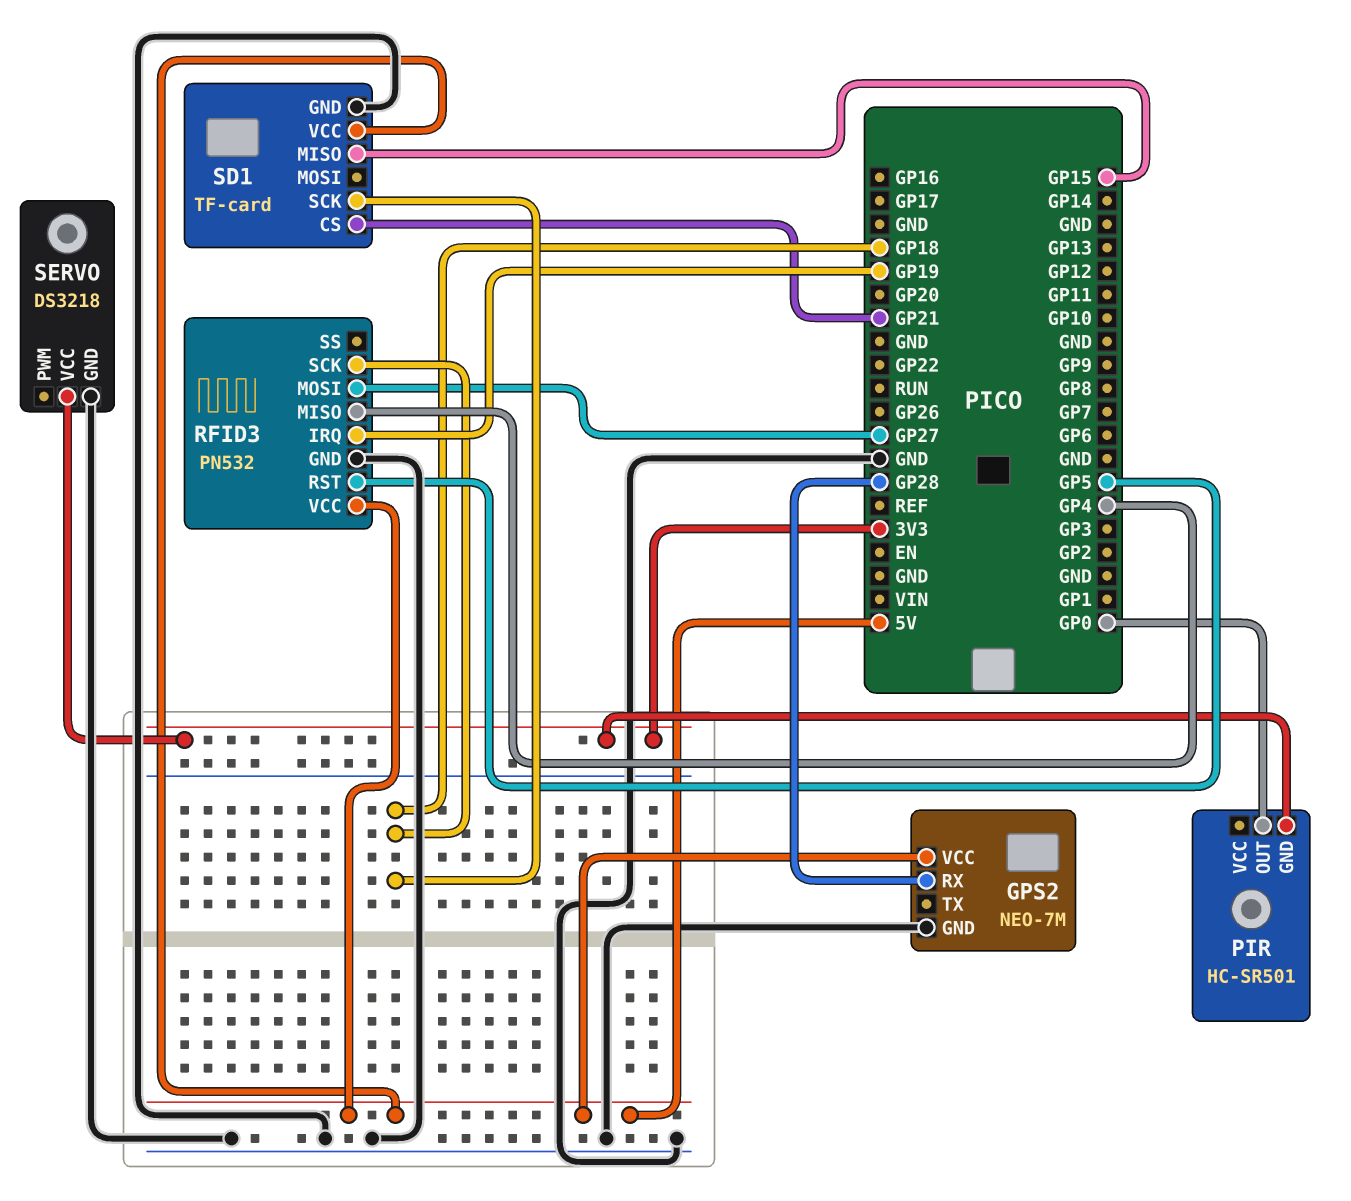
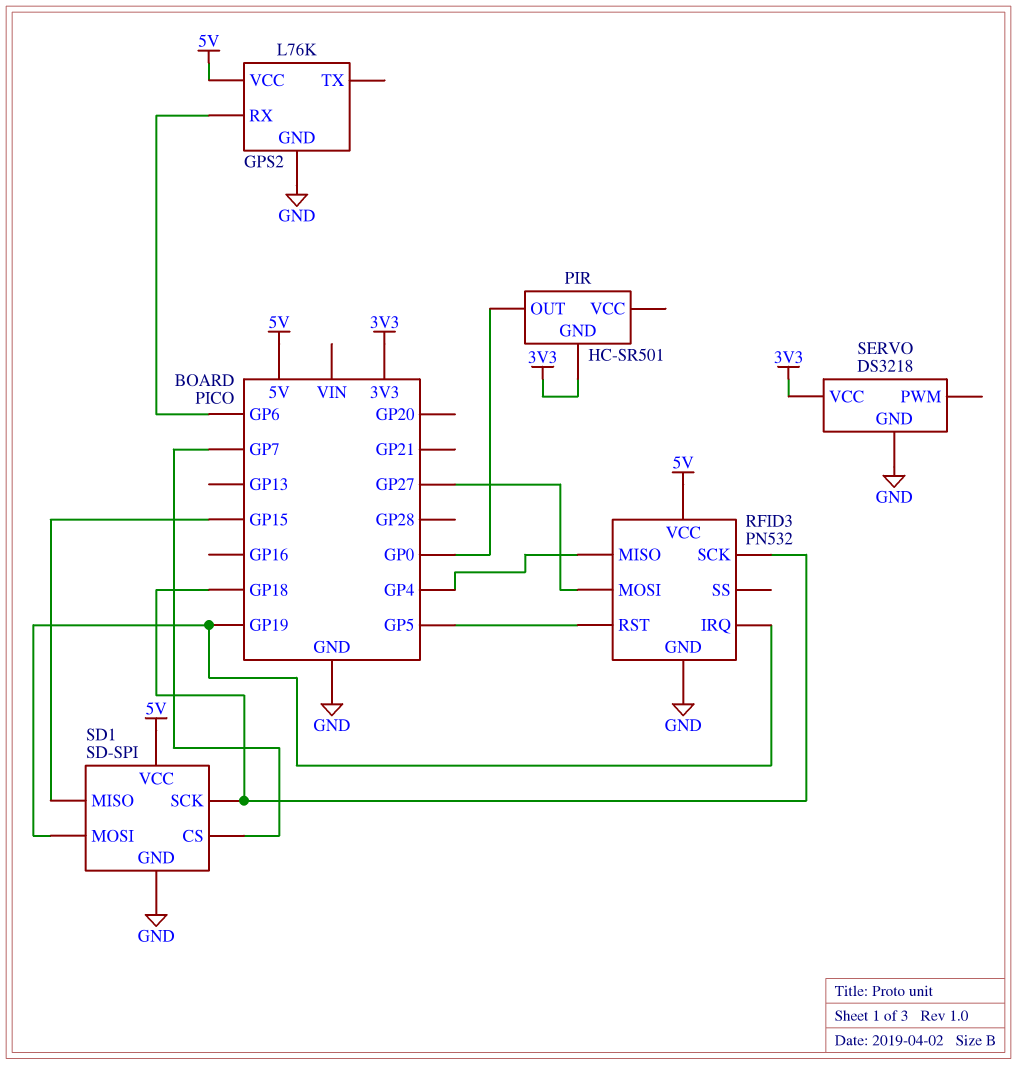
GPS2: NEO-7M -> L76K
GPS2 pin RX: GP28 -> GP6
SD1: TF-card -> SD-SPI
SD1 pin CS: GP21 -> GP7
SD1 pin MOSI: none -> GP19

